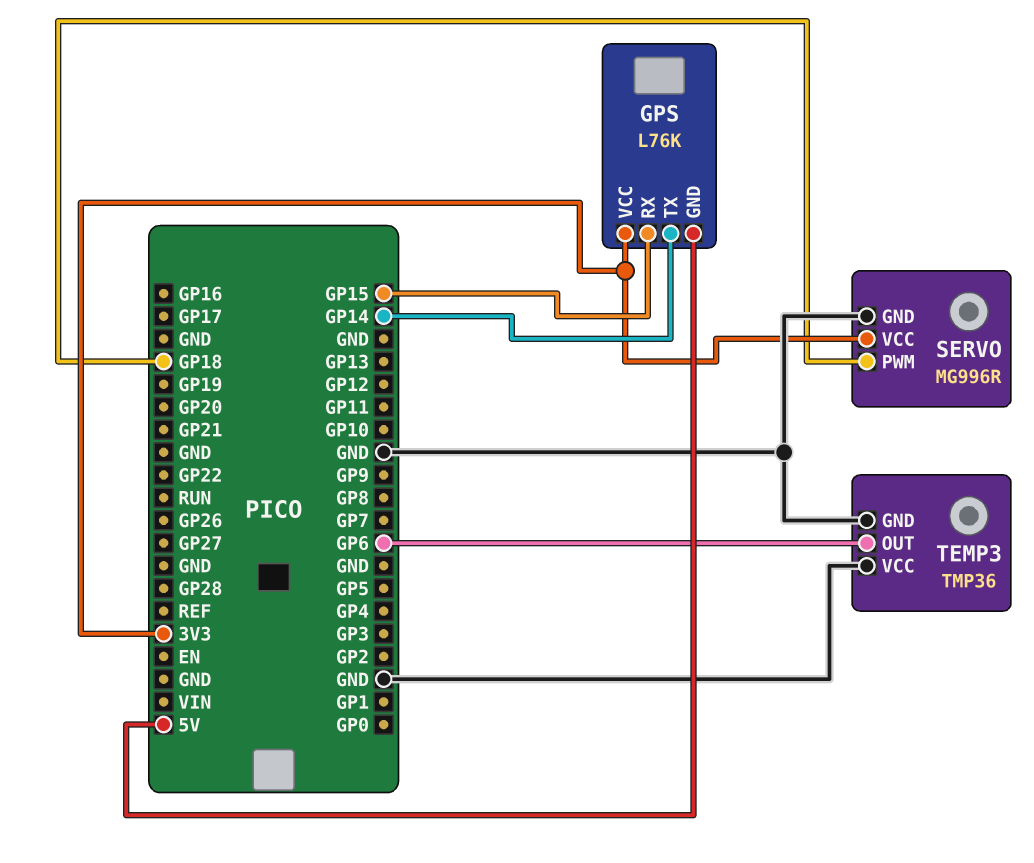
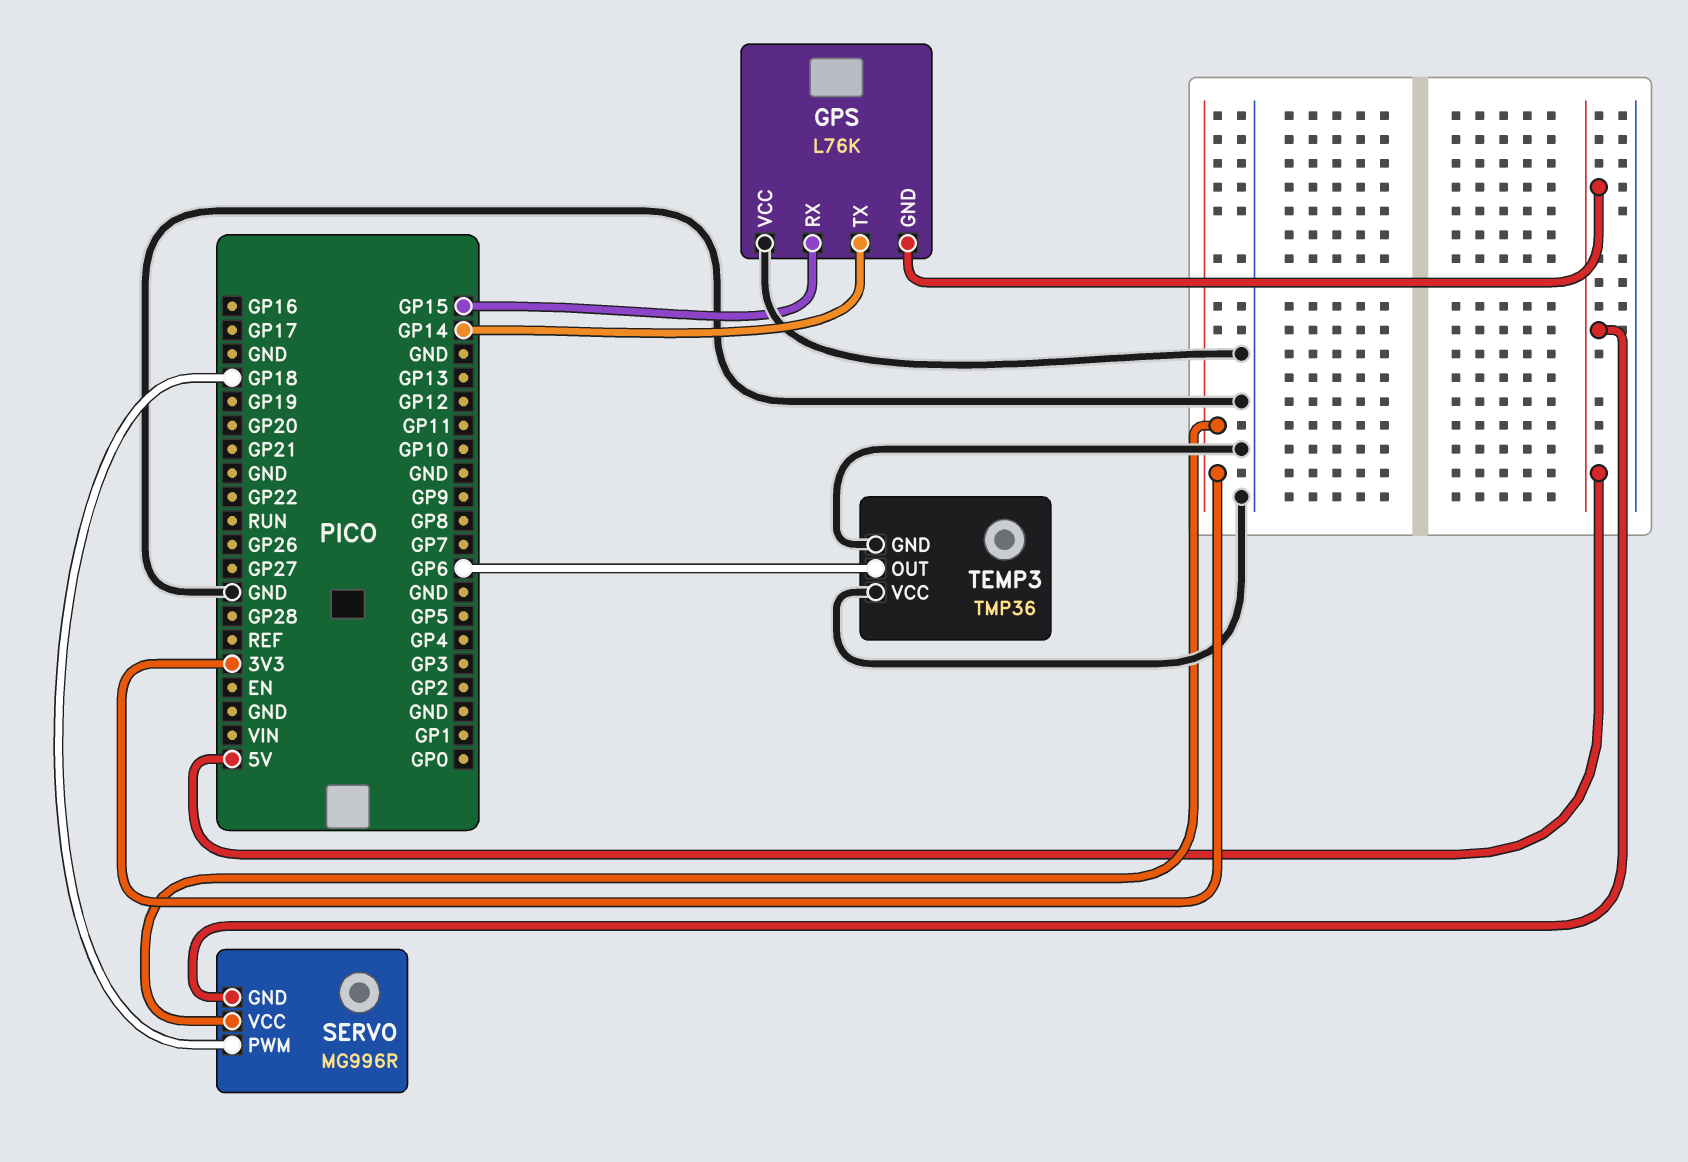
GPS pin VCC: 3V3 -> GND
SERVO pin GND: GND -> 5V

